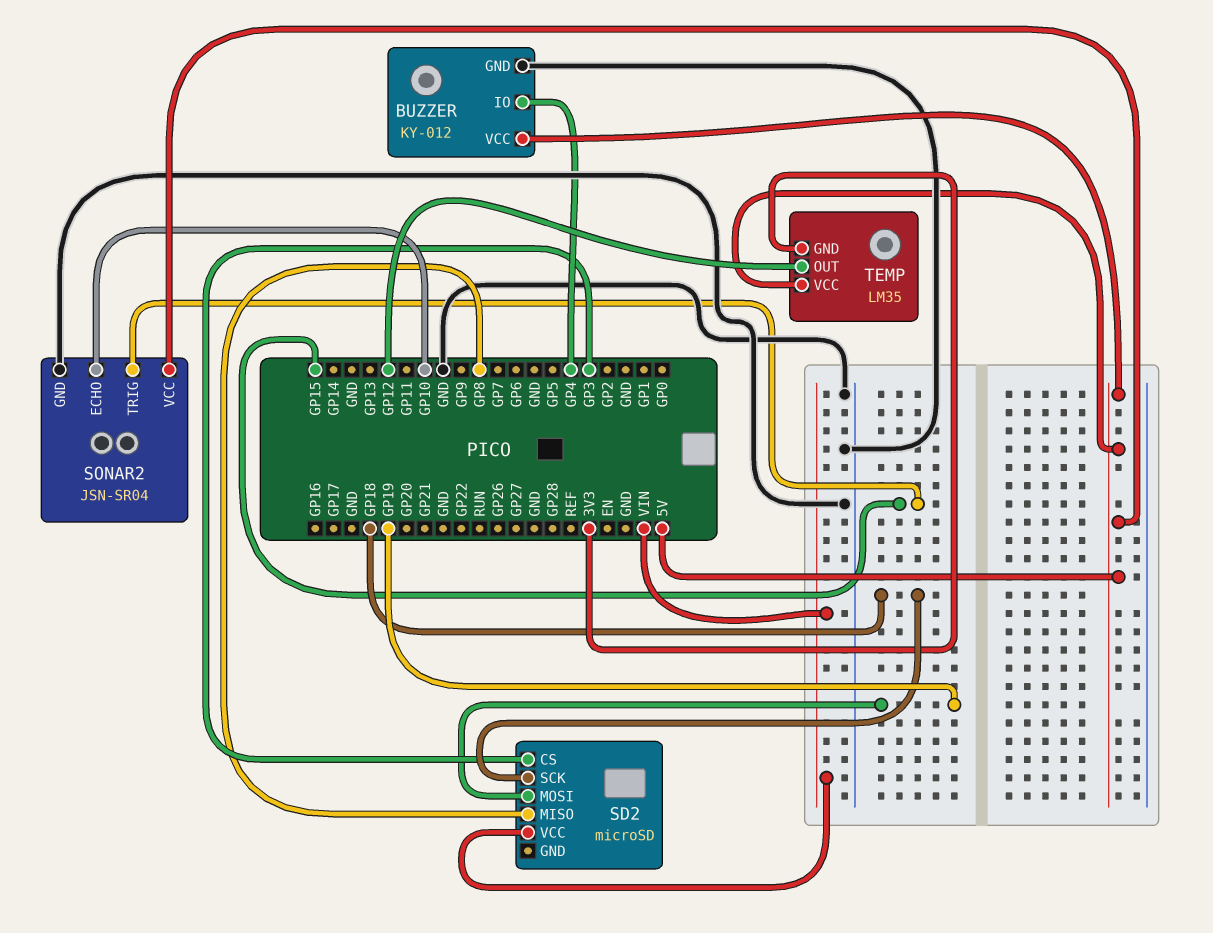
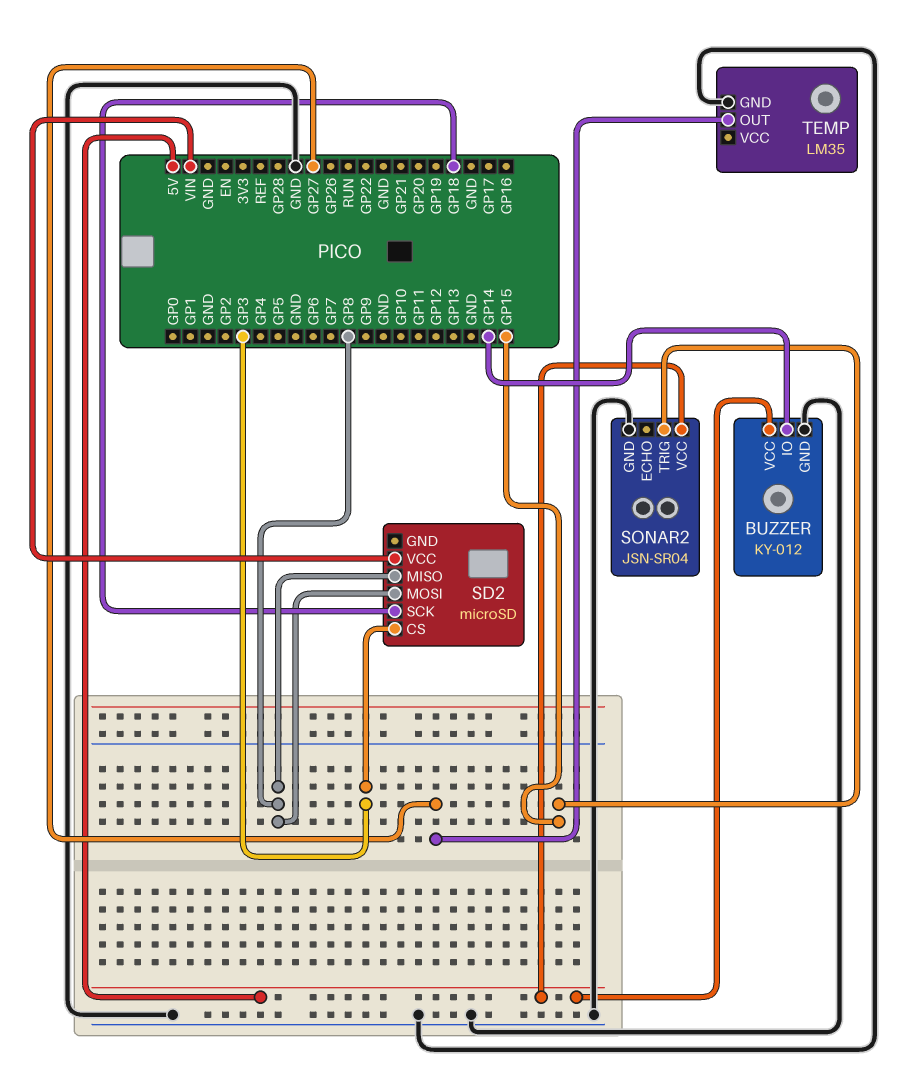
BUZZER pin IO: GP4 -> GP14
SD2 pin MOSI: GP19 -> GP8
SONAR2 pin ECHO: GP10 -> none
TEMP pin GND: 3V3 -> GND
TEMP pin OUT: GP12 -> GP27
TEMP pin VCC: 5V -> none

